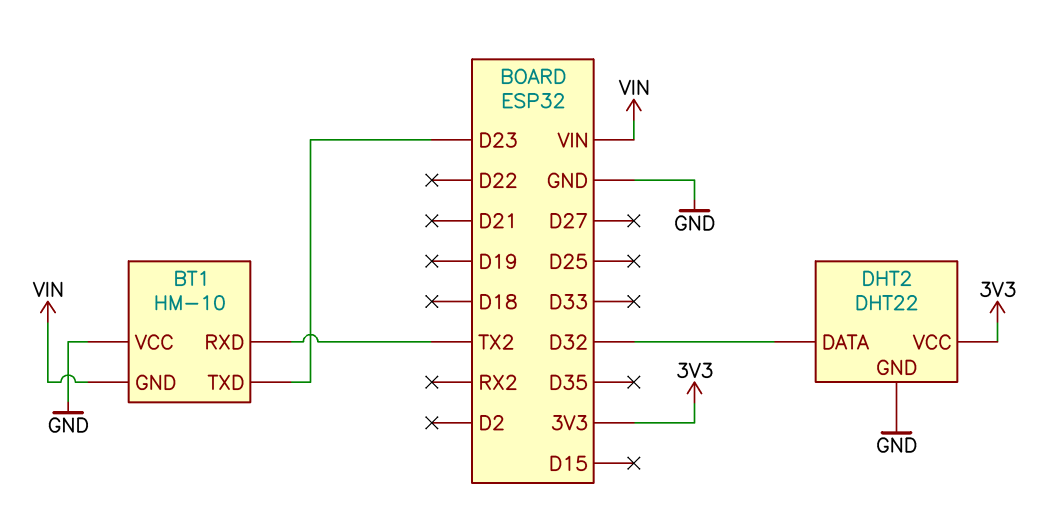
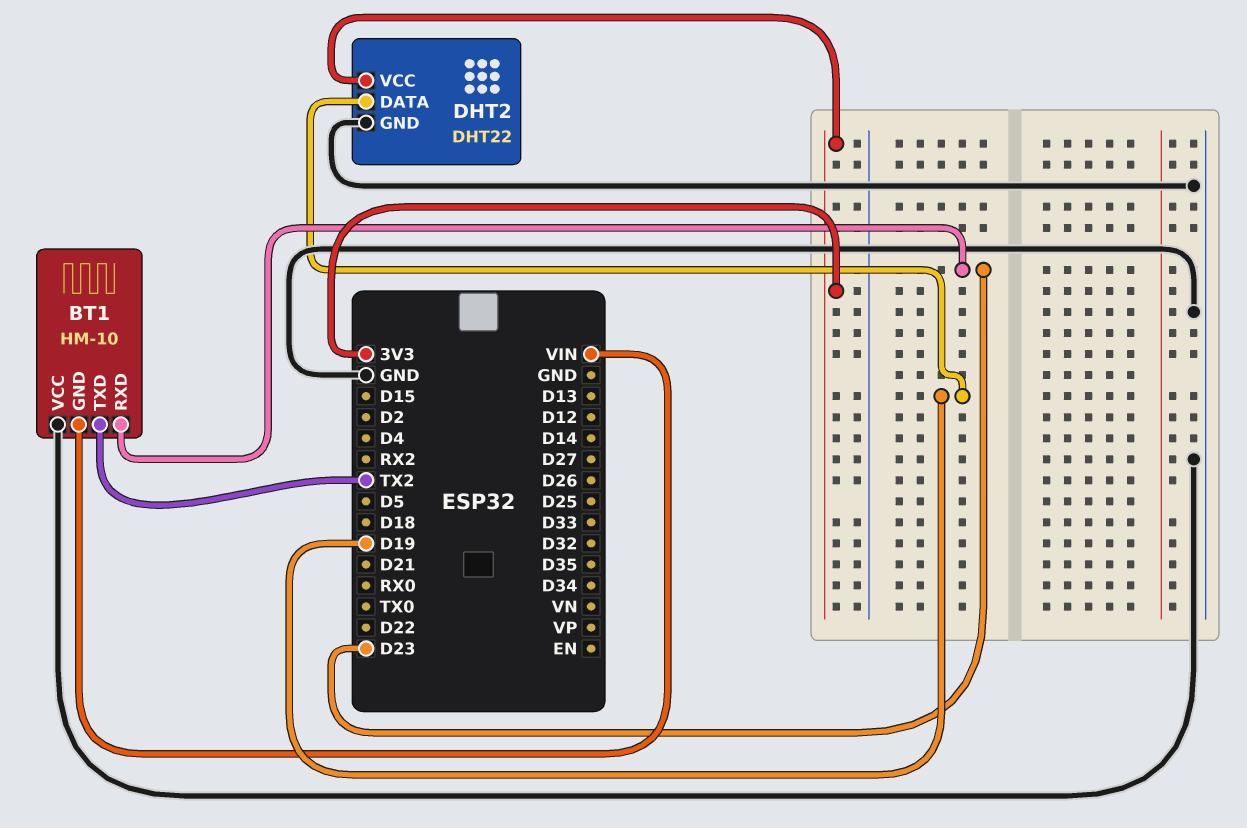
BT1 pin RXD: TX2 -> D23
BT1 pin TXD: D23 -> TX2
DHT2 pin DATA: D32 -> D19

